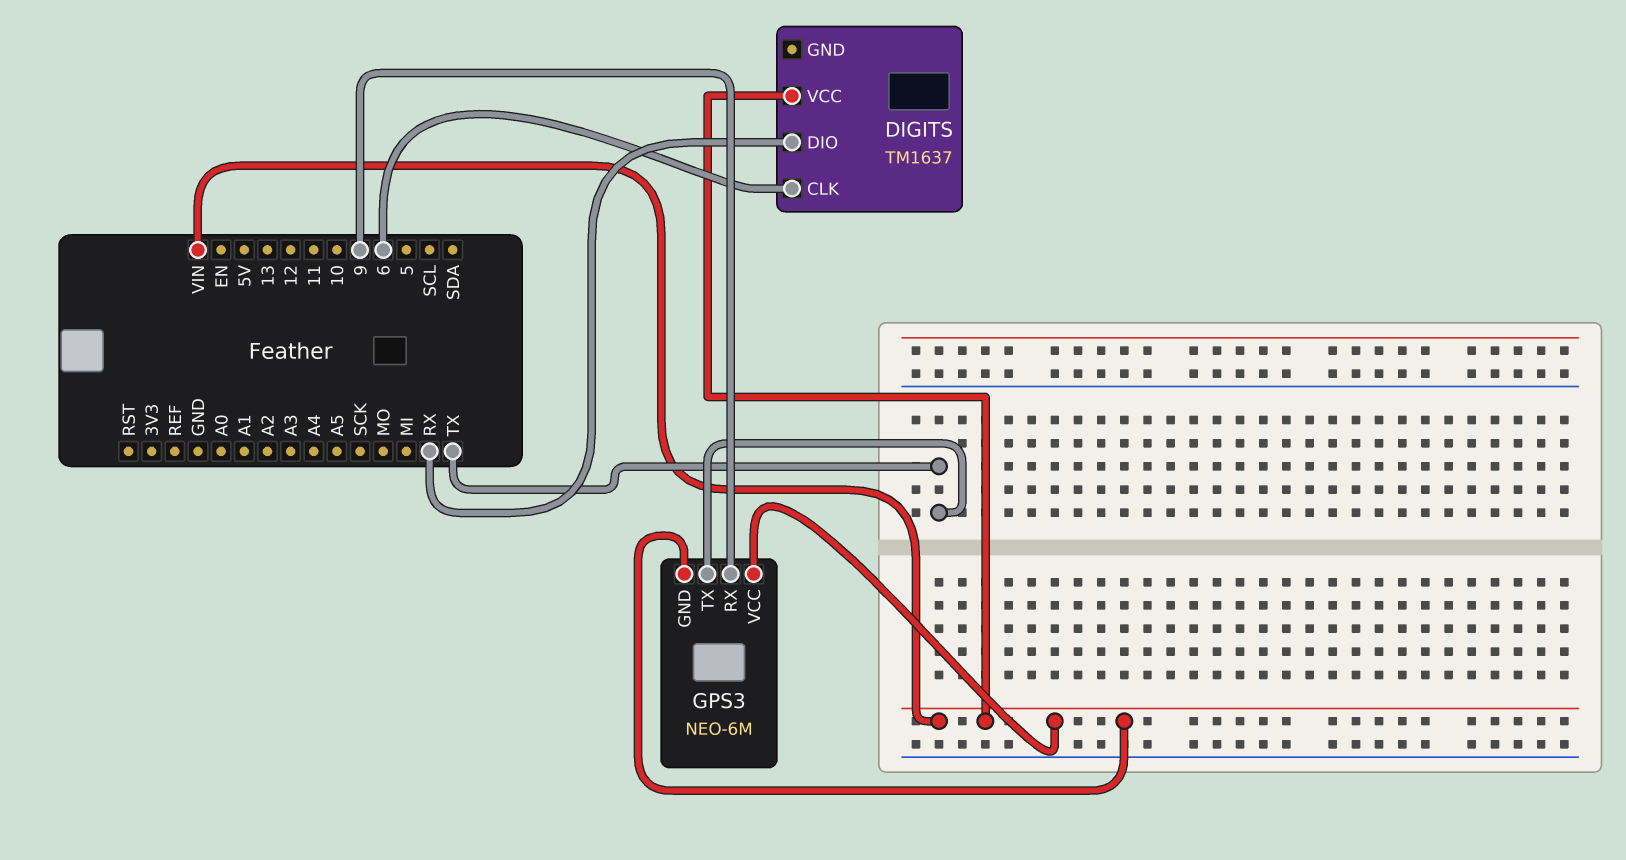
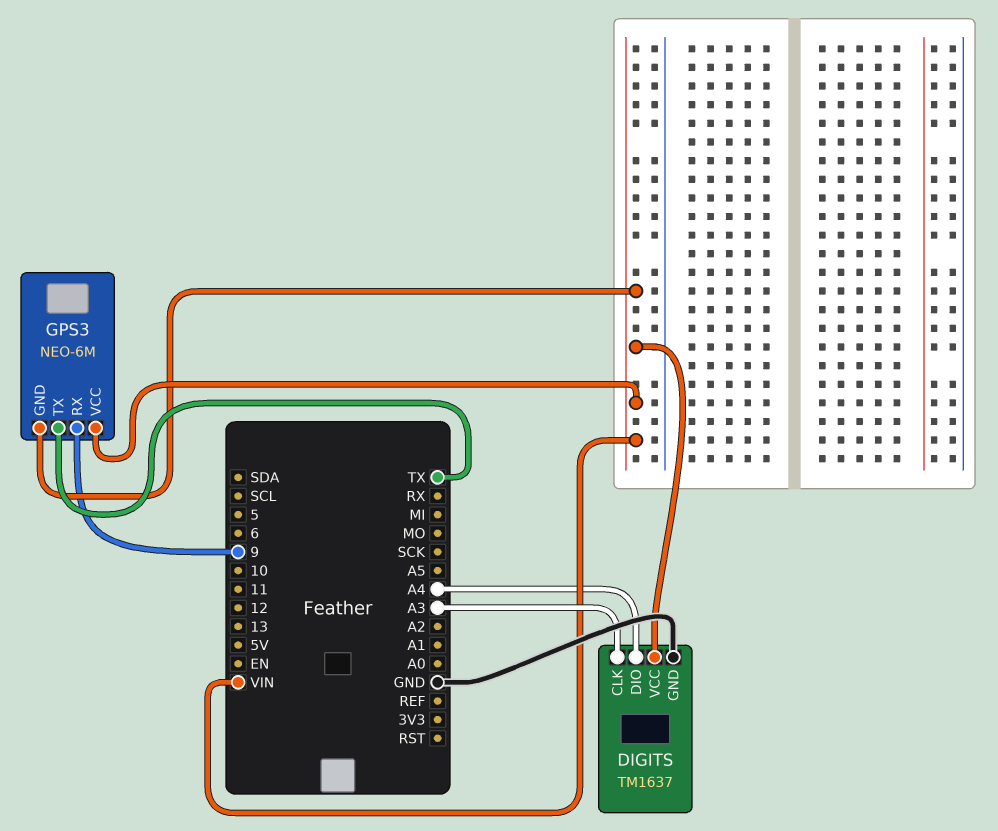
DIGITS pin CLK: 6 -> A3
DIGITS pin DIO: RX -> A4
DIGITS pin GND: none -> GND

